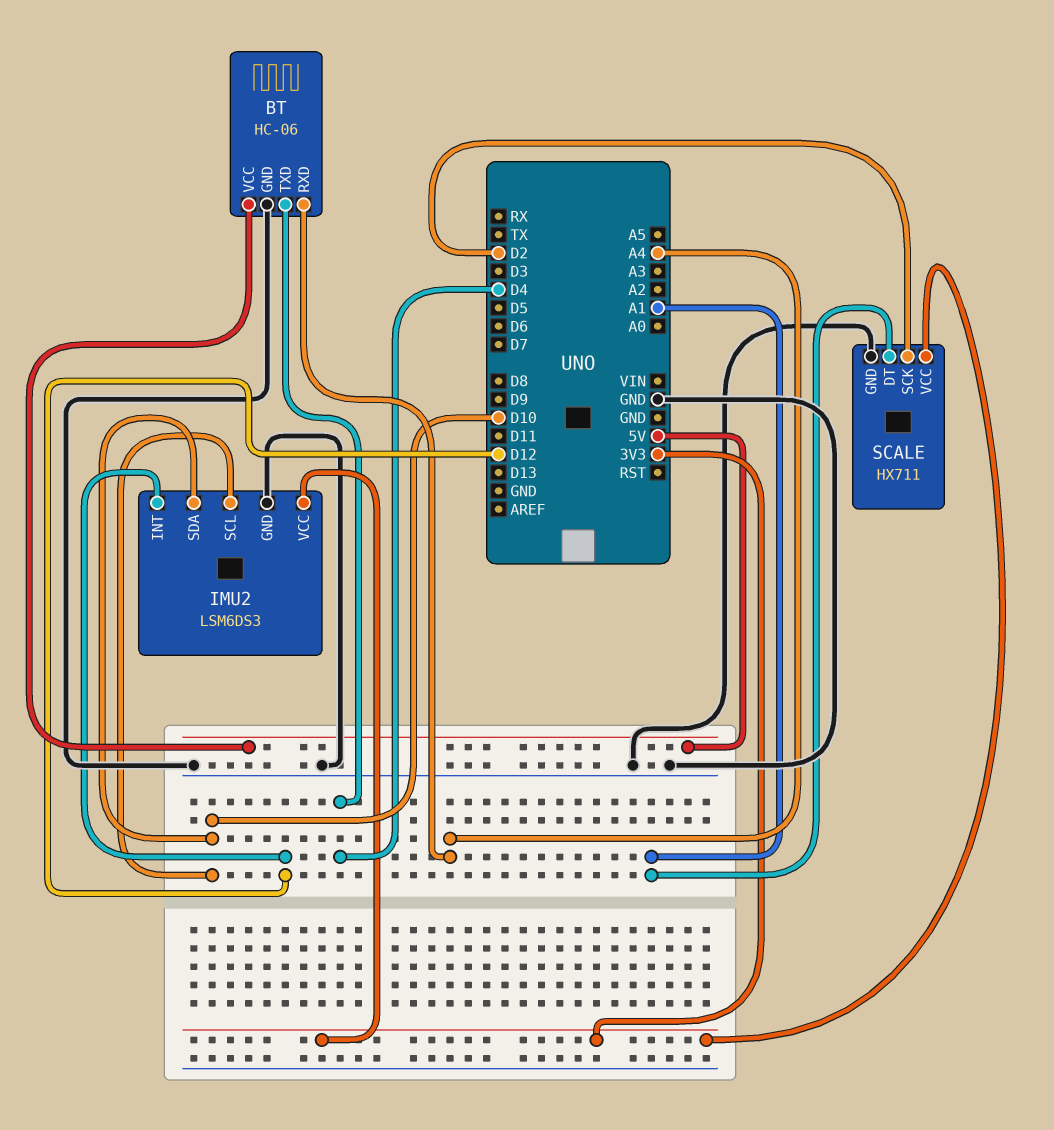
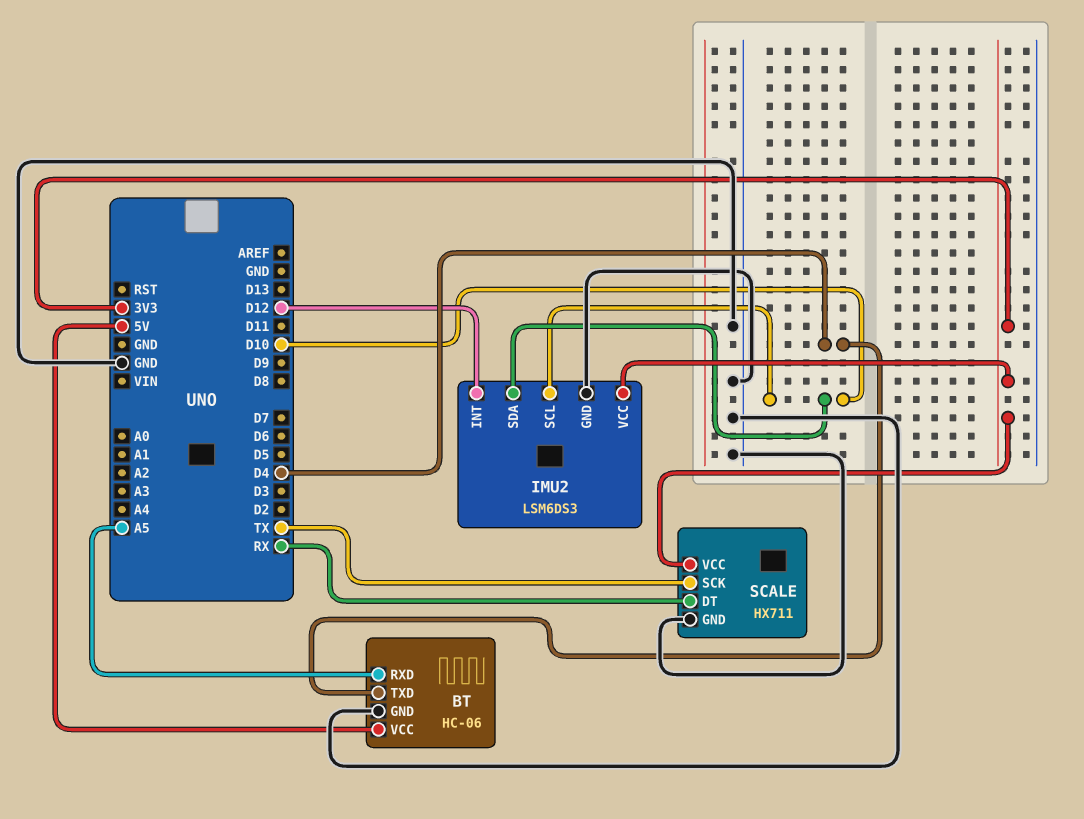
BT pin RXD: A4 -> A5
SCALE pin DT: A1 -> RX
SCALE pin SCK: D2 -> TX

